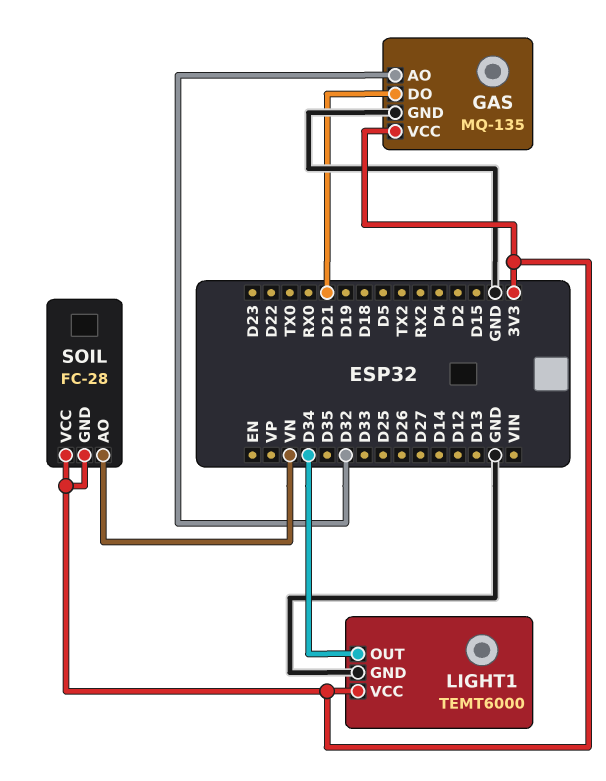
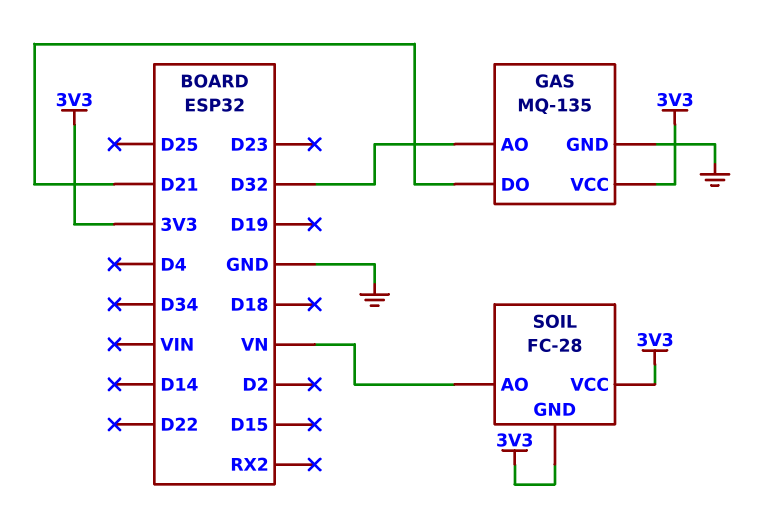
LIGHT1: TEMT6000 -> none
LIGHT1 pin GND: GND -> none
LIGHT1 pin OUT: D34 -> none
LIGHT1 pin VCC: 3V3 -> none

